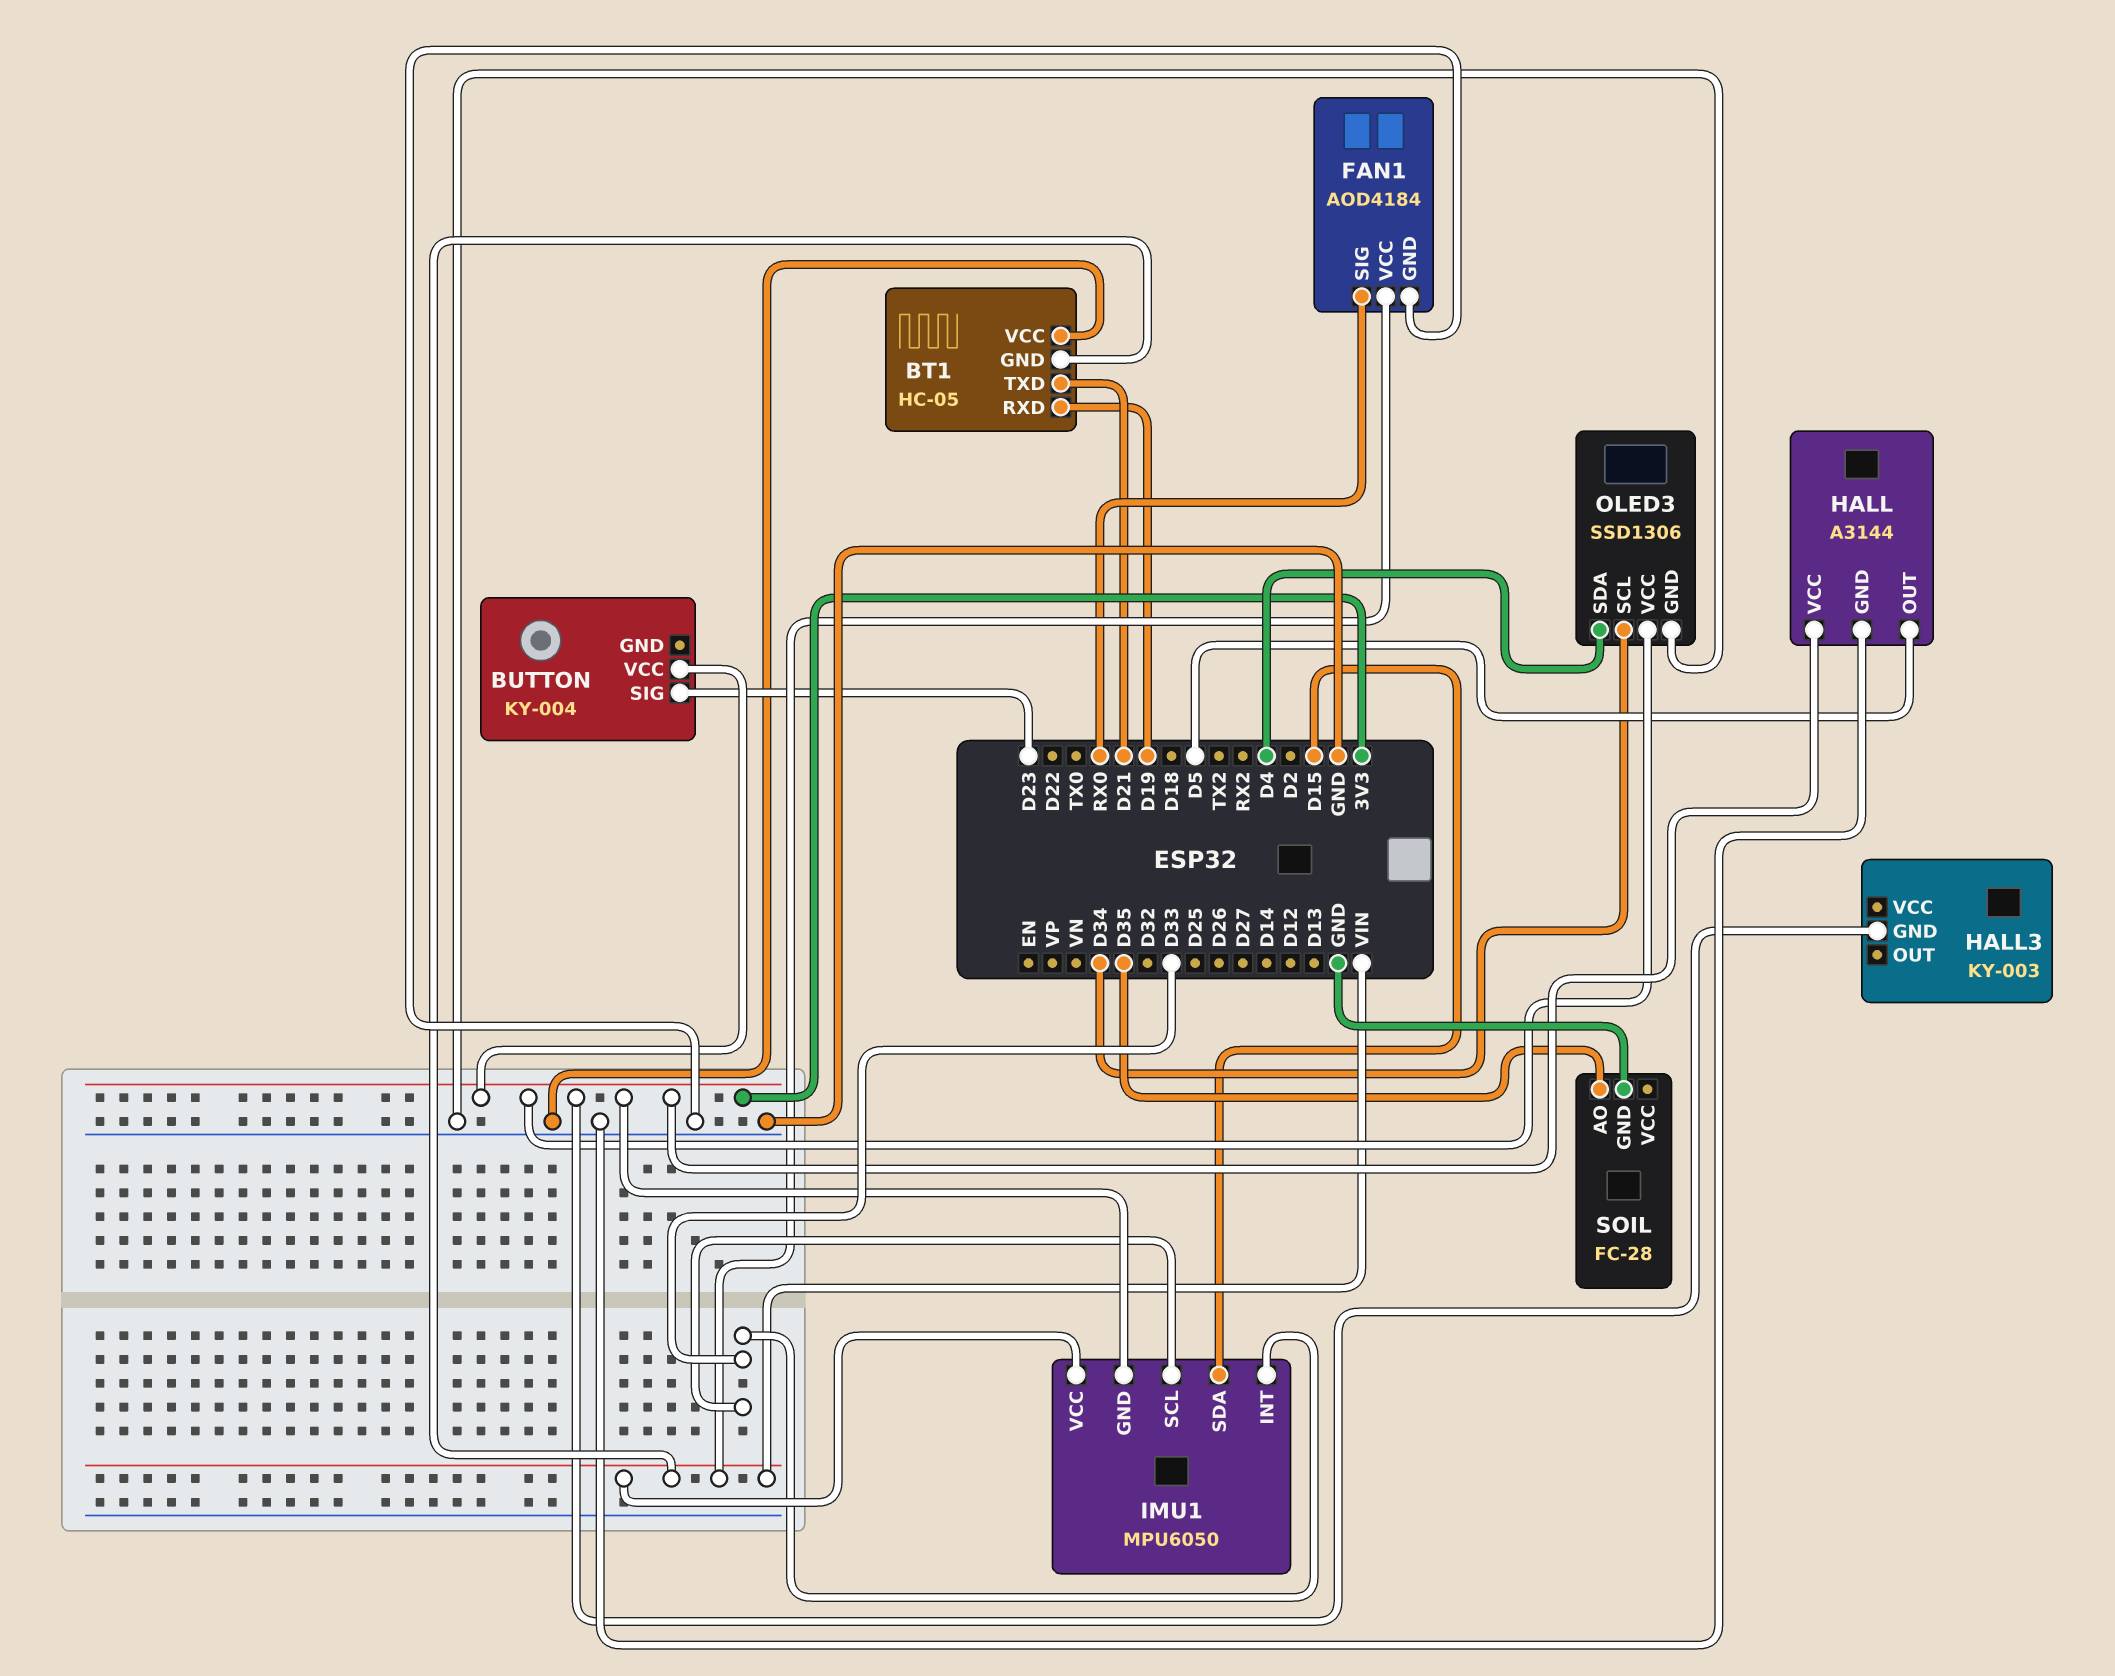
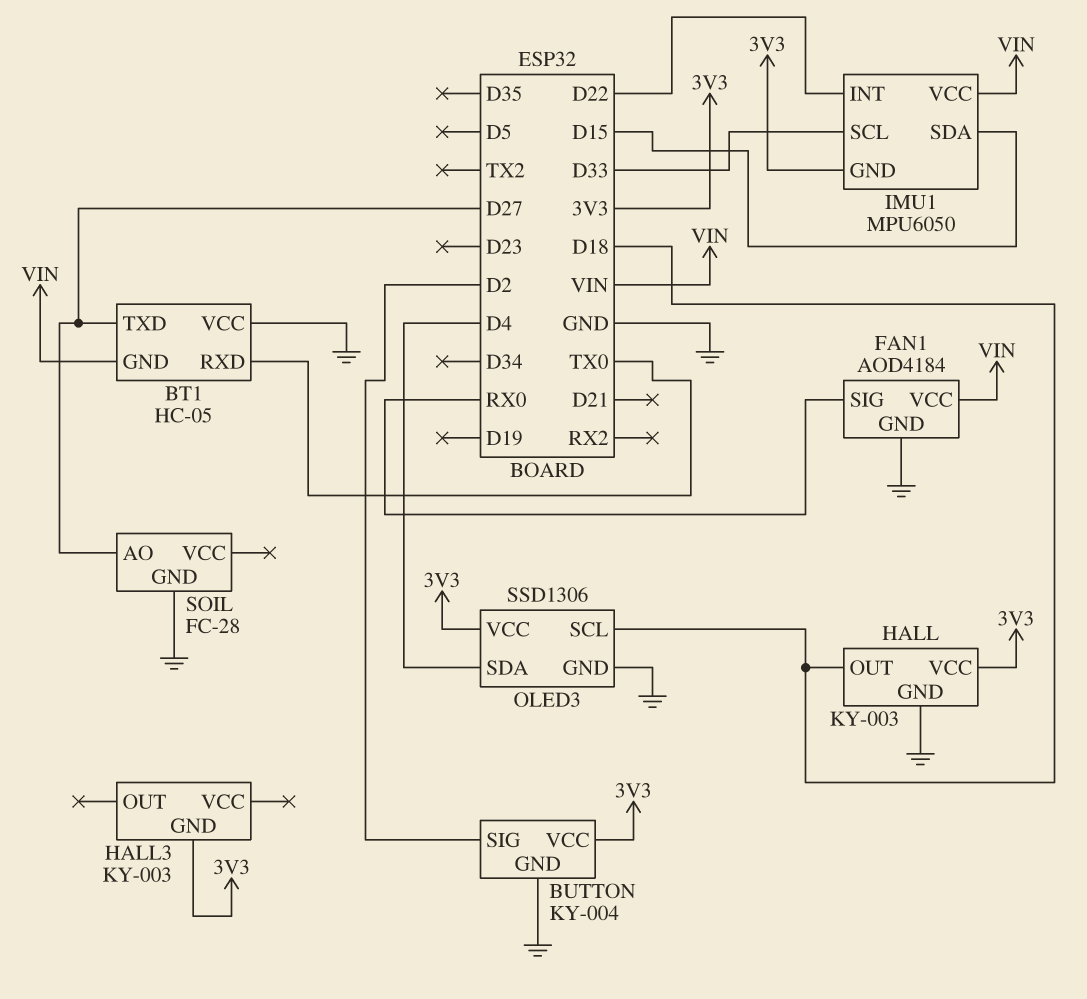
BT1 pin RXD: D19 -> TX0
BT1 pin TXD: D21 -> D27
BUTTON pin GND: none -> GND
BUTTON pin SIG: D23 -> D2
HALL: A3144 -> KY-003
HALL pin OUT: D5 -> D18
IMU1 pin INT: D33 -> D22
OLED3 pin SCL: D34 -> D18
SOIL pin AO: D35 -> D27

